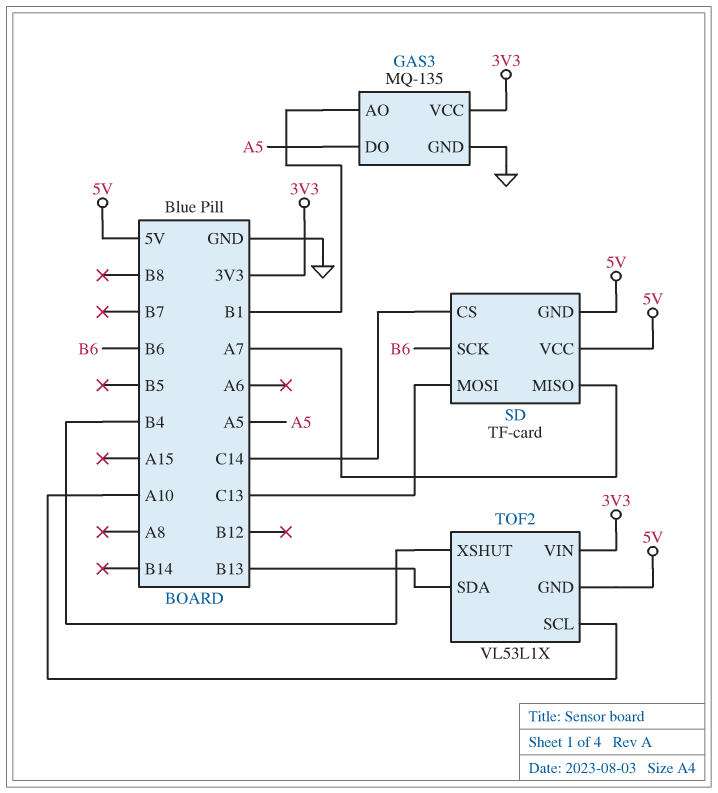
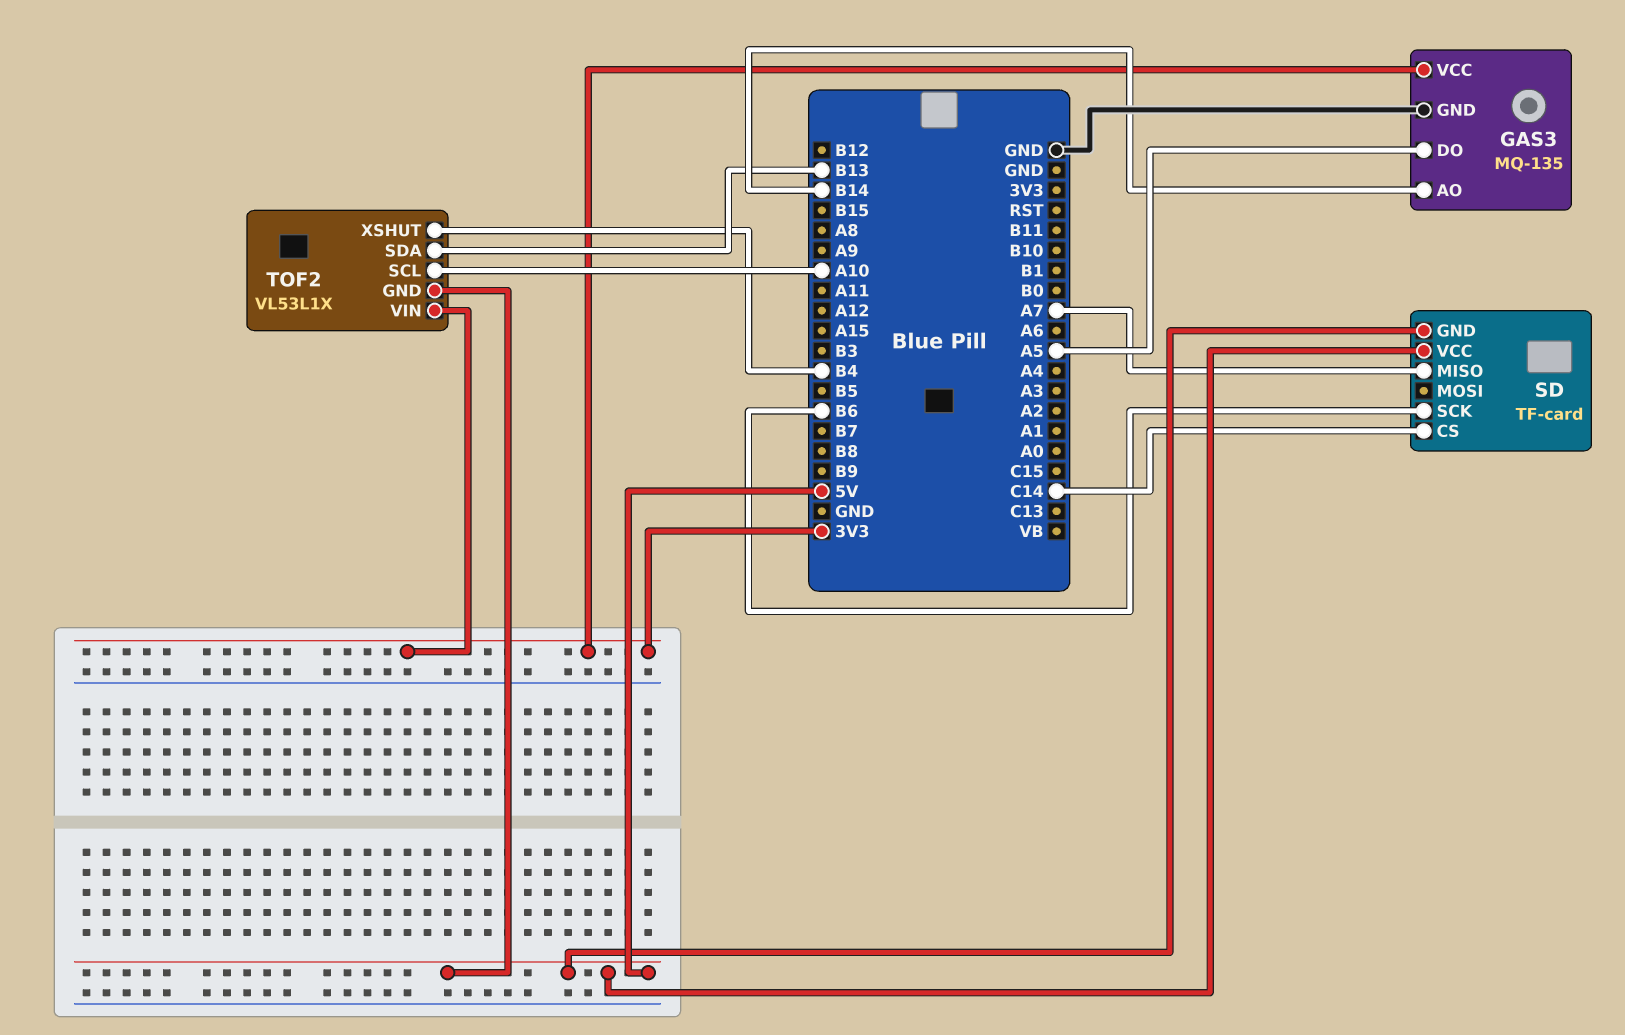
GAS3 pin AO: B1 -> B14
SD pin MOSI: C13 -> none

